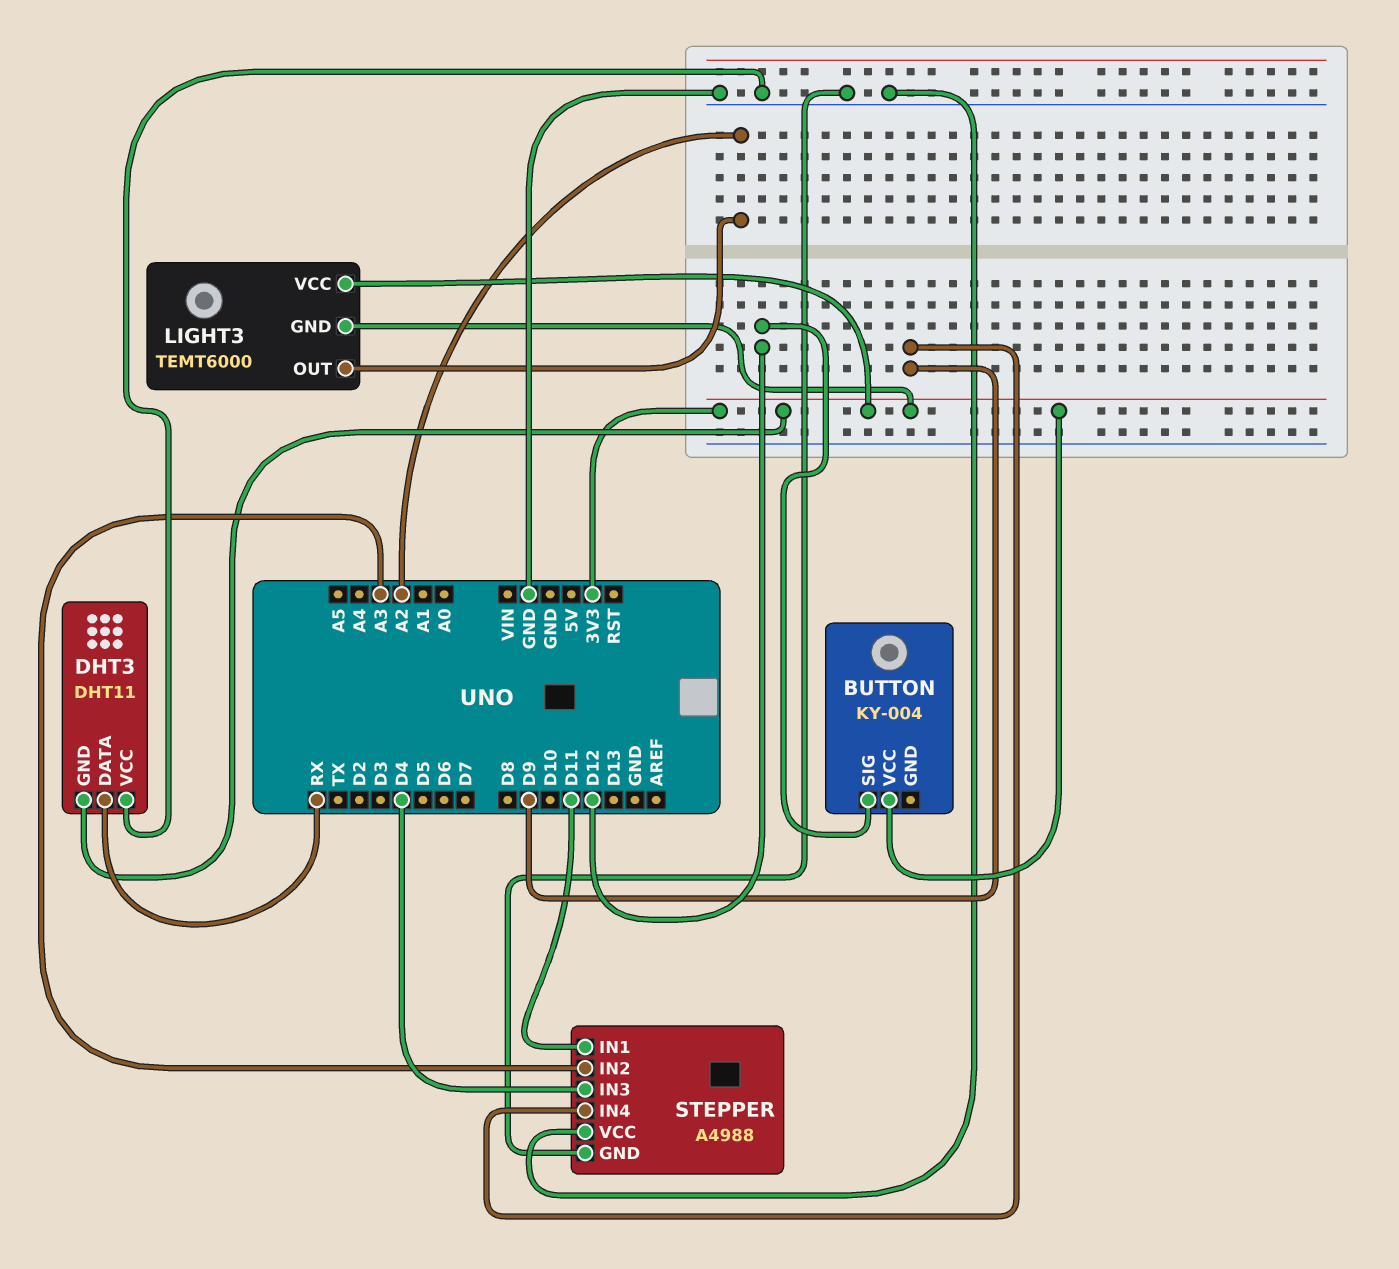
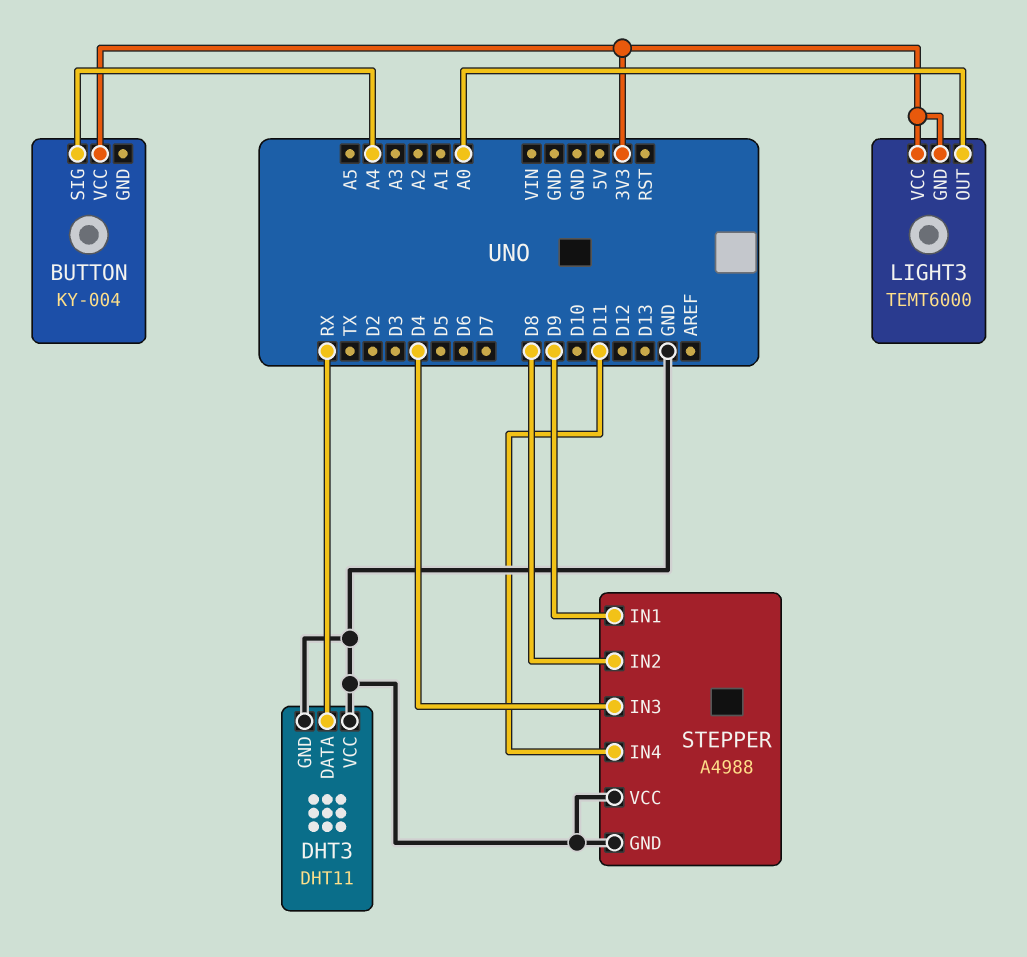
BUTTON pin SIG: D12 -> A4
DHT3 pin GND: 3V3 -> GND
LIGHT3 pin OUT: A2 -> A0
STEPPER pin IN1: D11 -> D9
STEPPER pin IN2: A3 -> D8
STEPPER pin IN4: D9 -> D11

